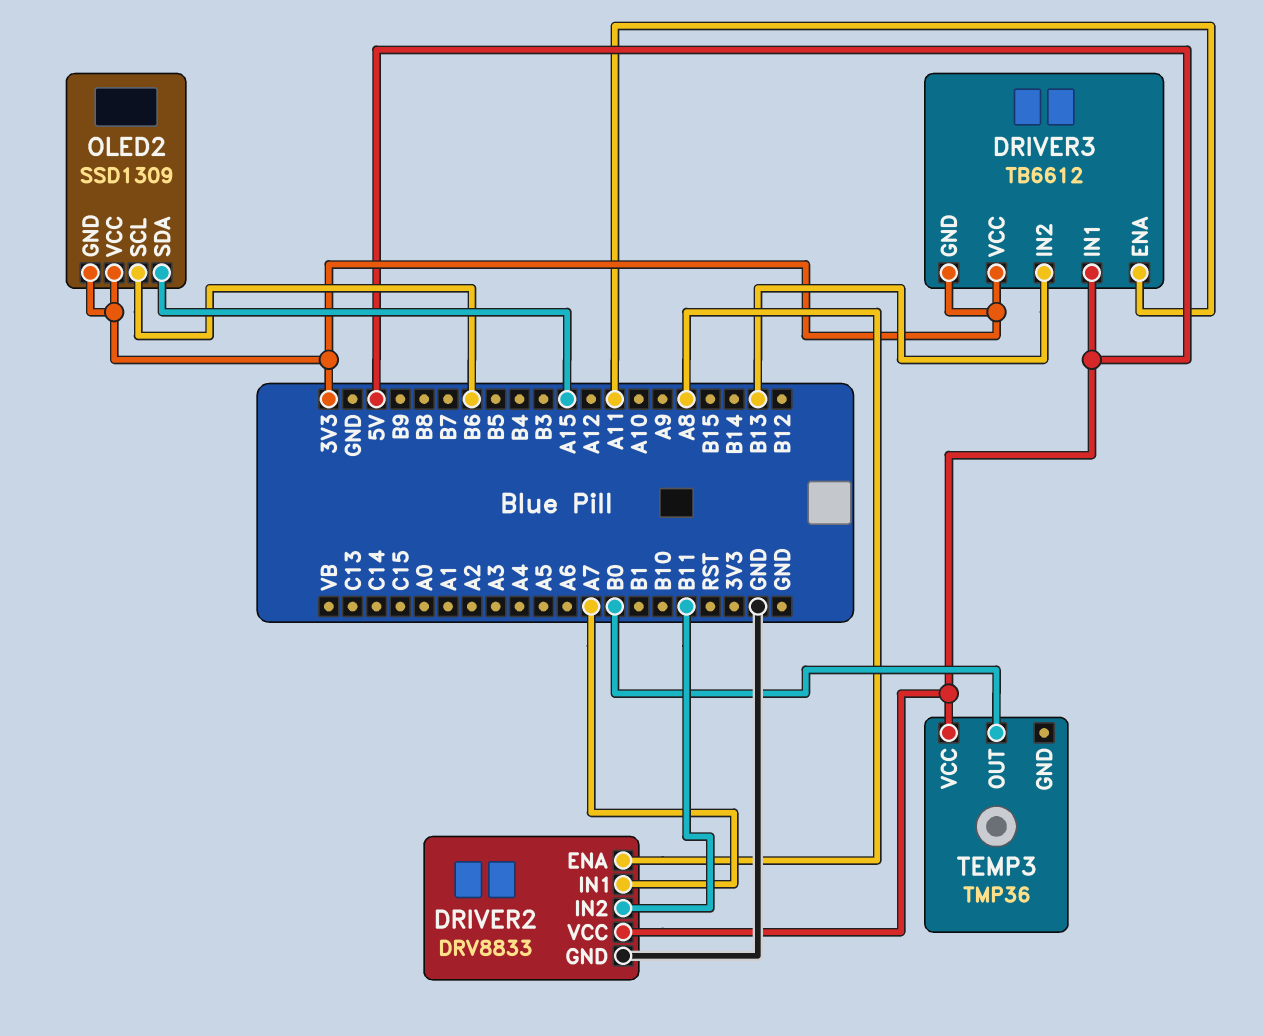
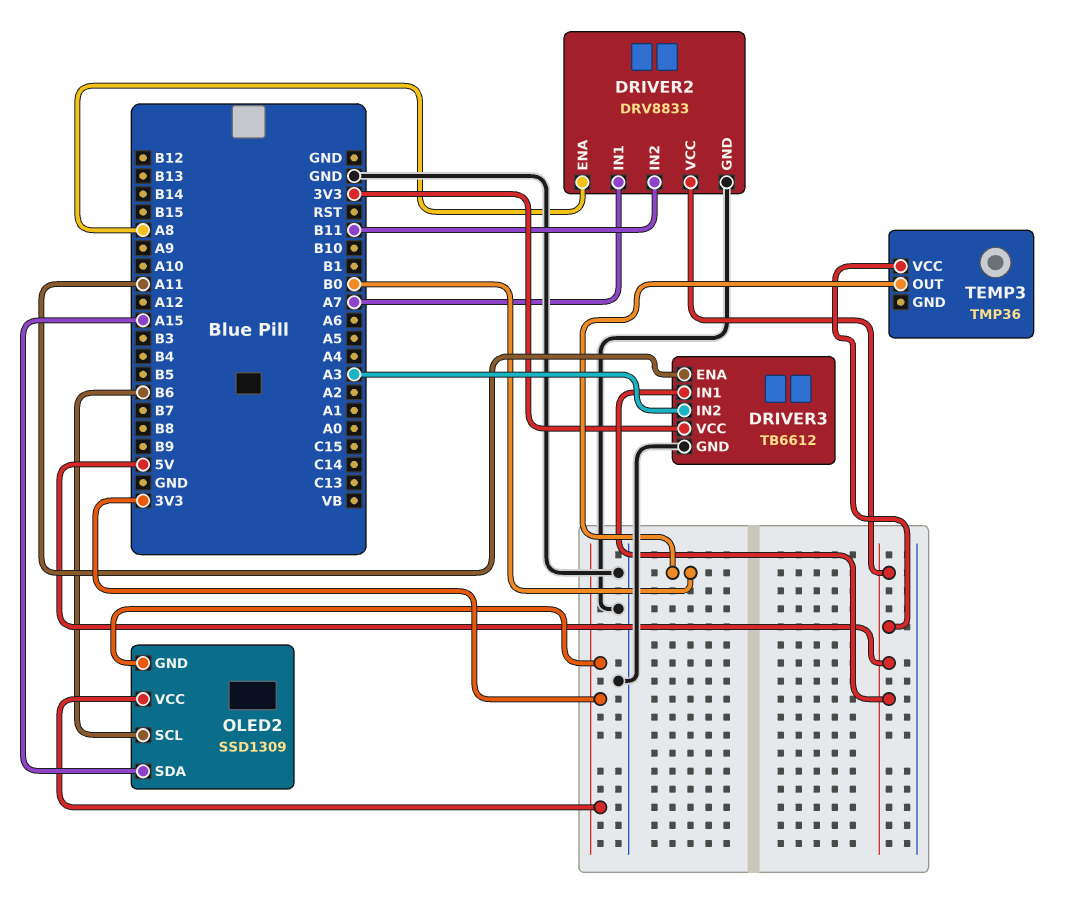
DRIVER3 pin GND: 3V3 -> GND
DRIVER3 pin IN2: B13 -> A3

